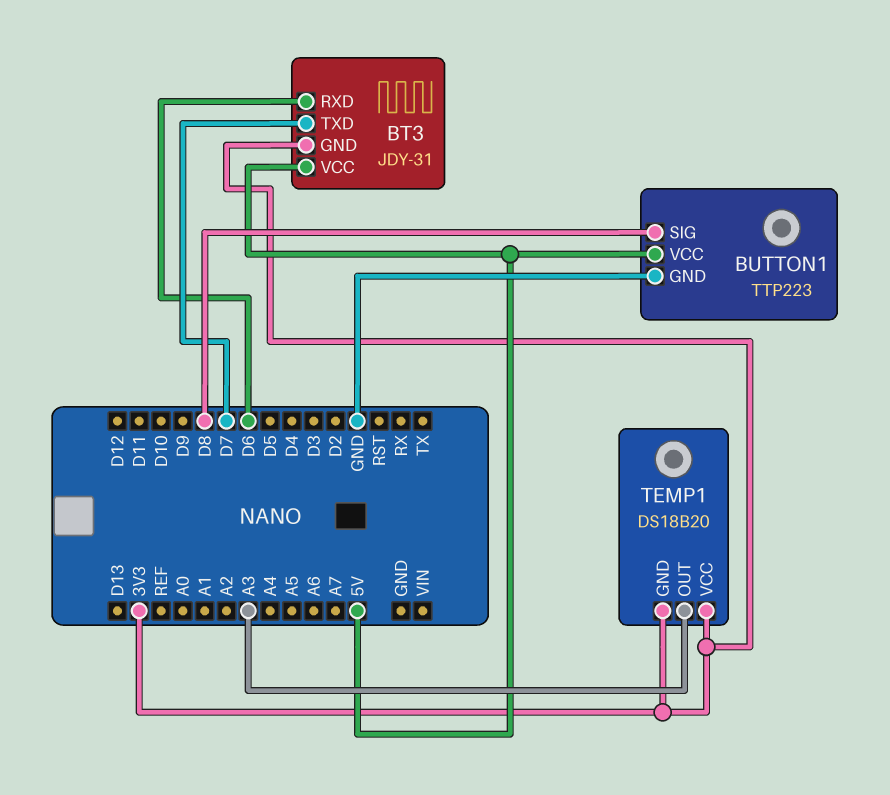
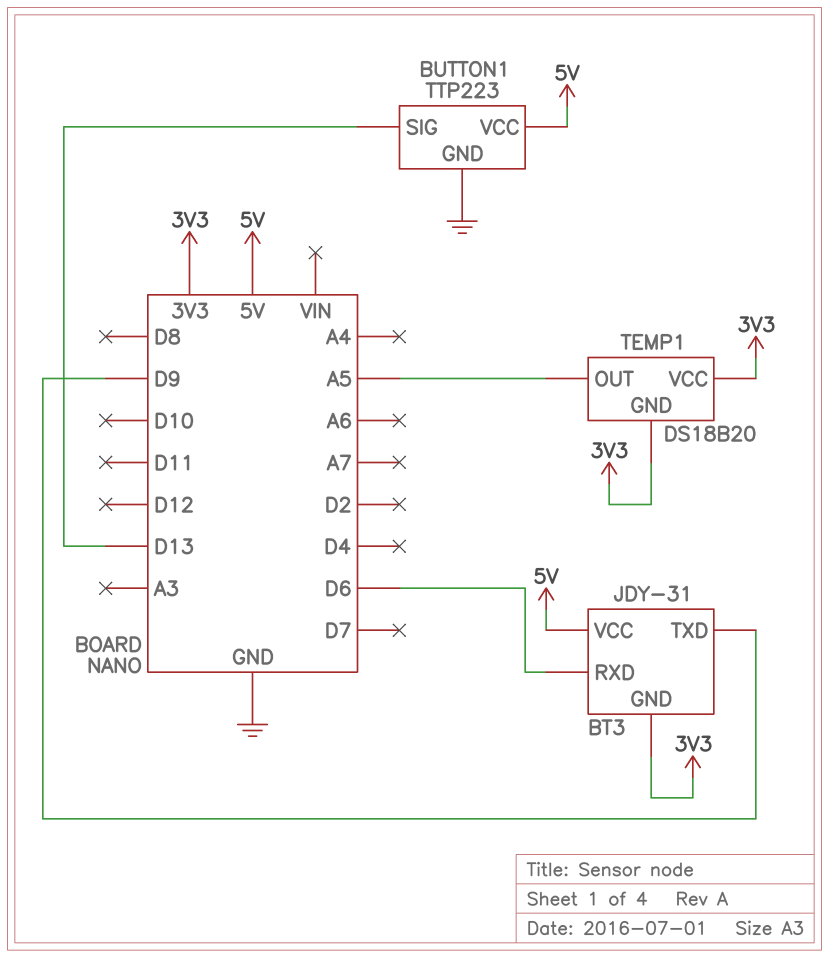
BT3 pin TXD: D7 -> D9
BUTTON1 pin SIG: D8 -> D13
TEMP1 pin OUT: A3 -> A5

